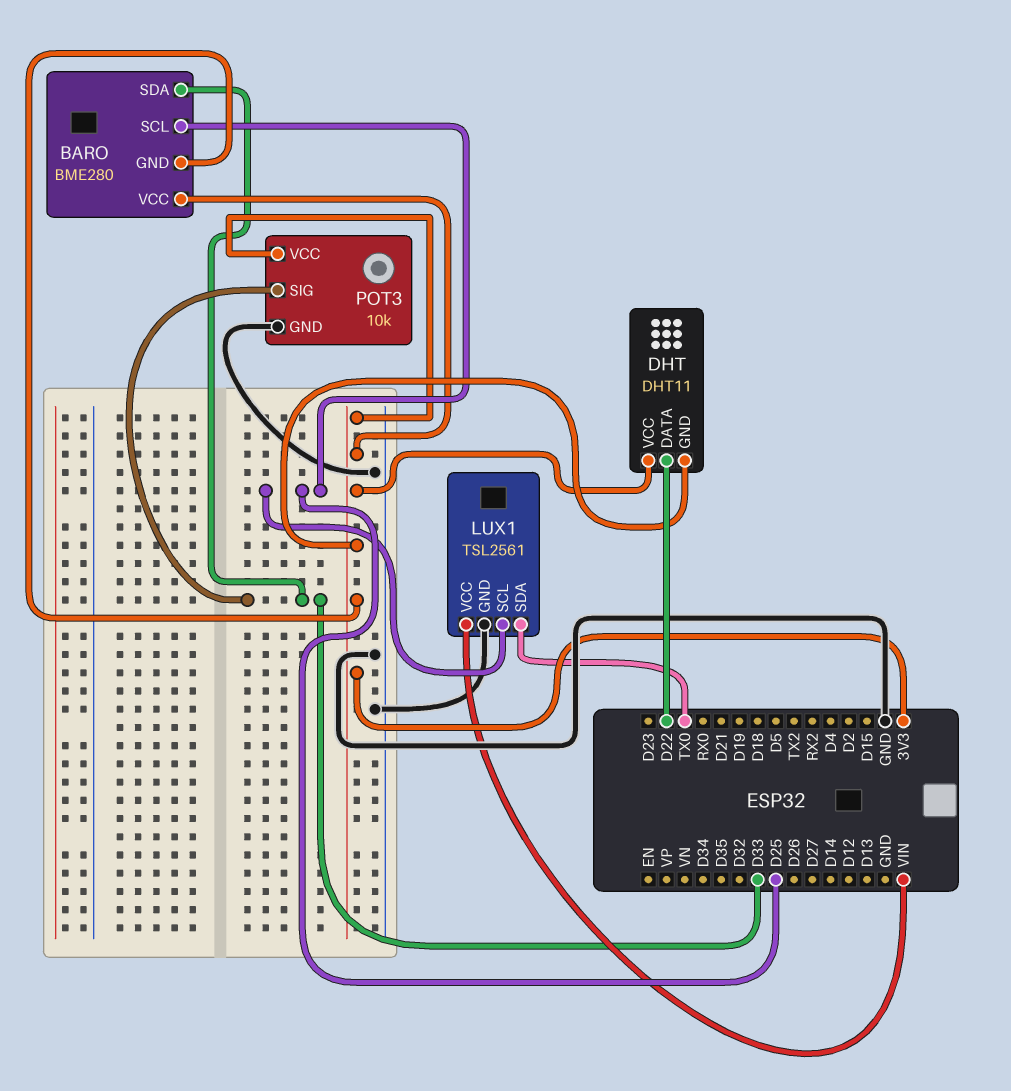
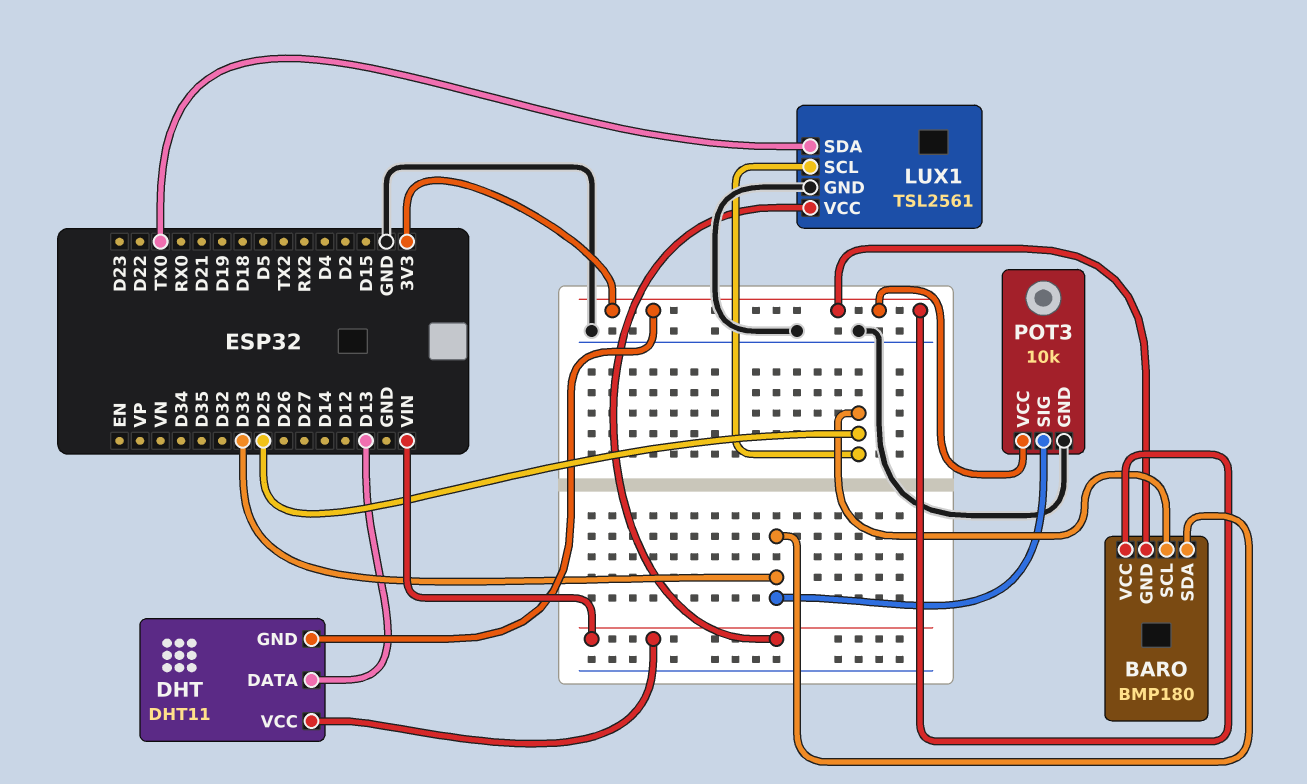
BARO: BME280 -> BMP180
DHT pin DATA: D22 -> D13
DHT pin VCC: 3V3 -> VIN

